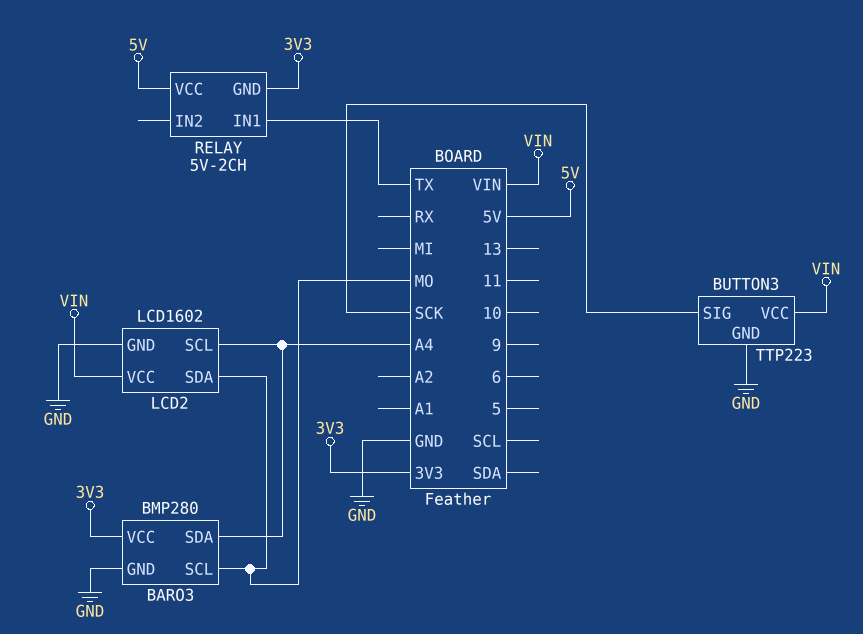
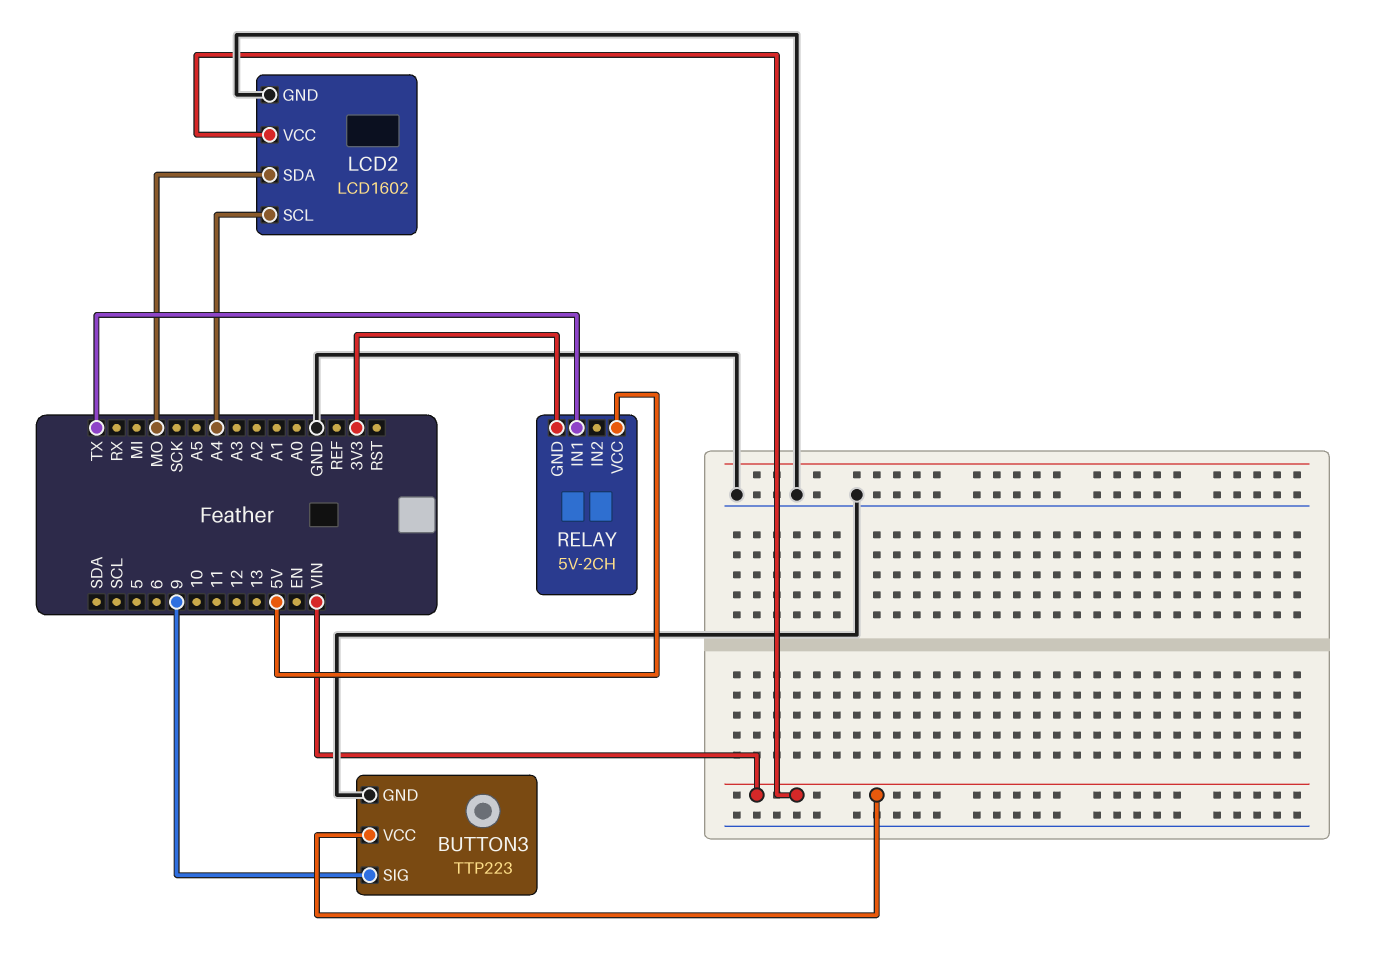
BARO3: BMP280 -> none
BARO3 pin GND: GND -> none
BARO3 pin SCL: MO -> none
BARO3 pin SDA: A4 -> none
BARO3 pin VCC: 3V3 -> none
BUTTON3 pin SIG: SCK -> 9

